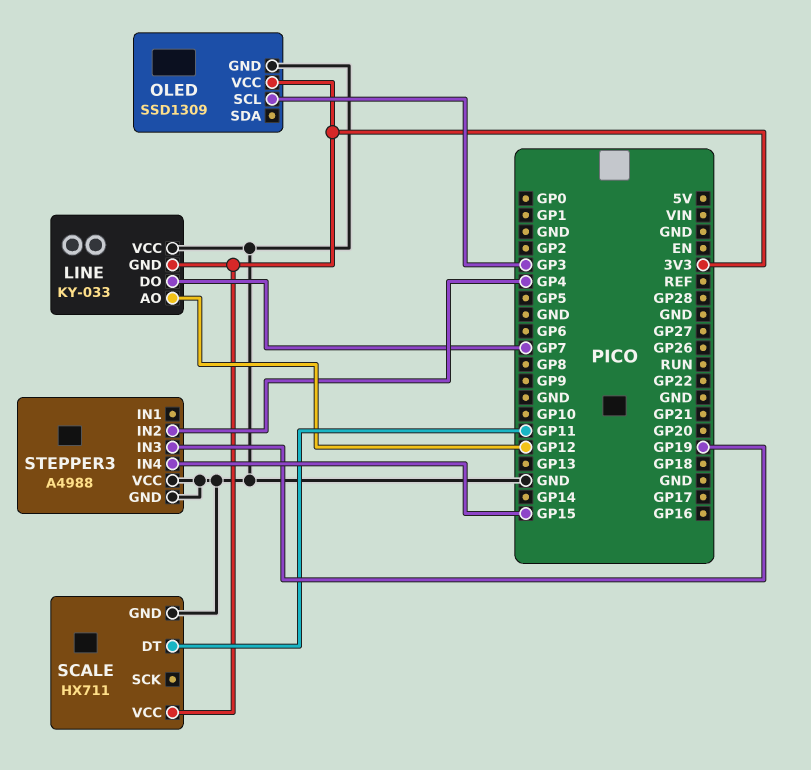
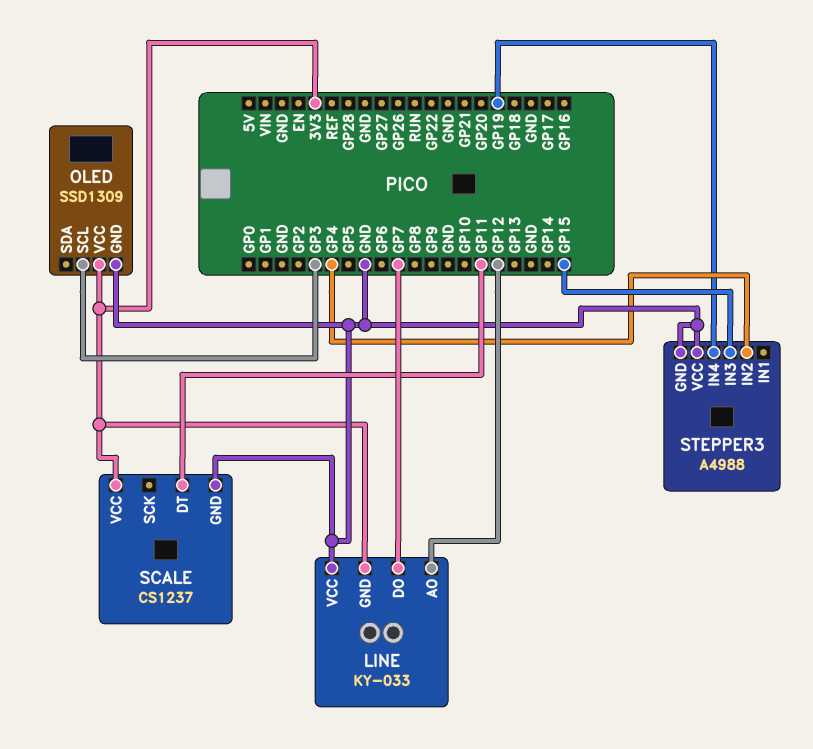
SCALE: HX711 -> CS1237
STEPPER3 pin IN3: GP19 -> GP15
STEPPER3 pin IN4: GP15 -> GP19

